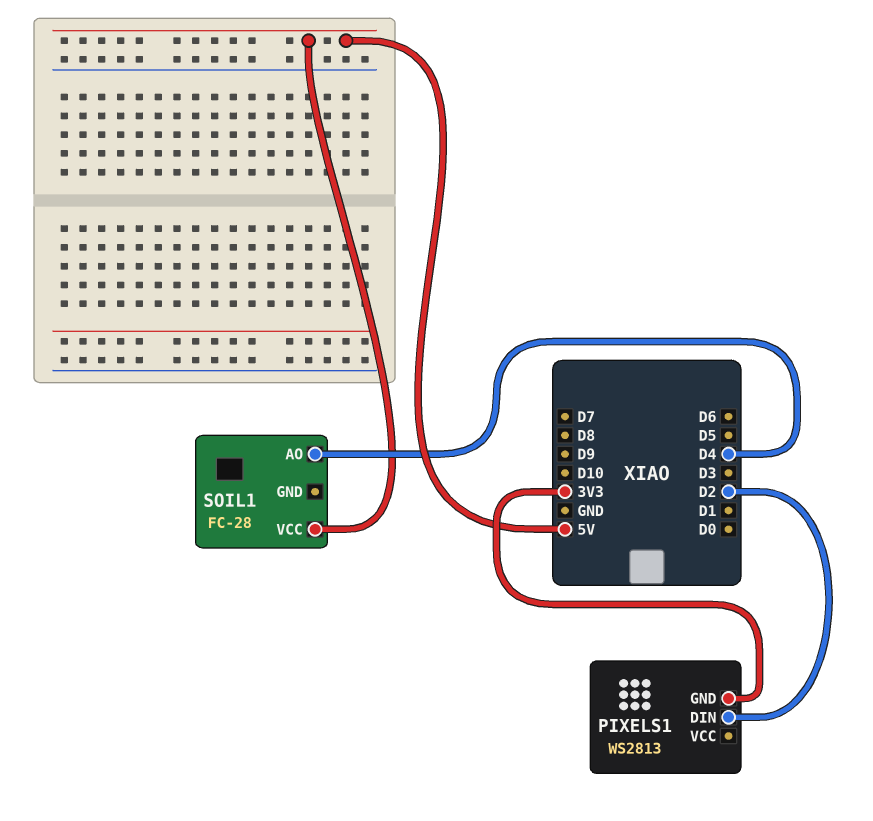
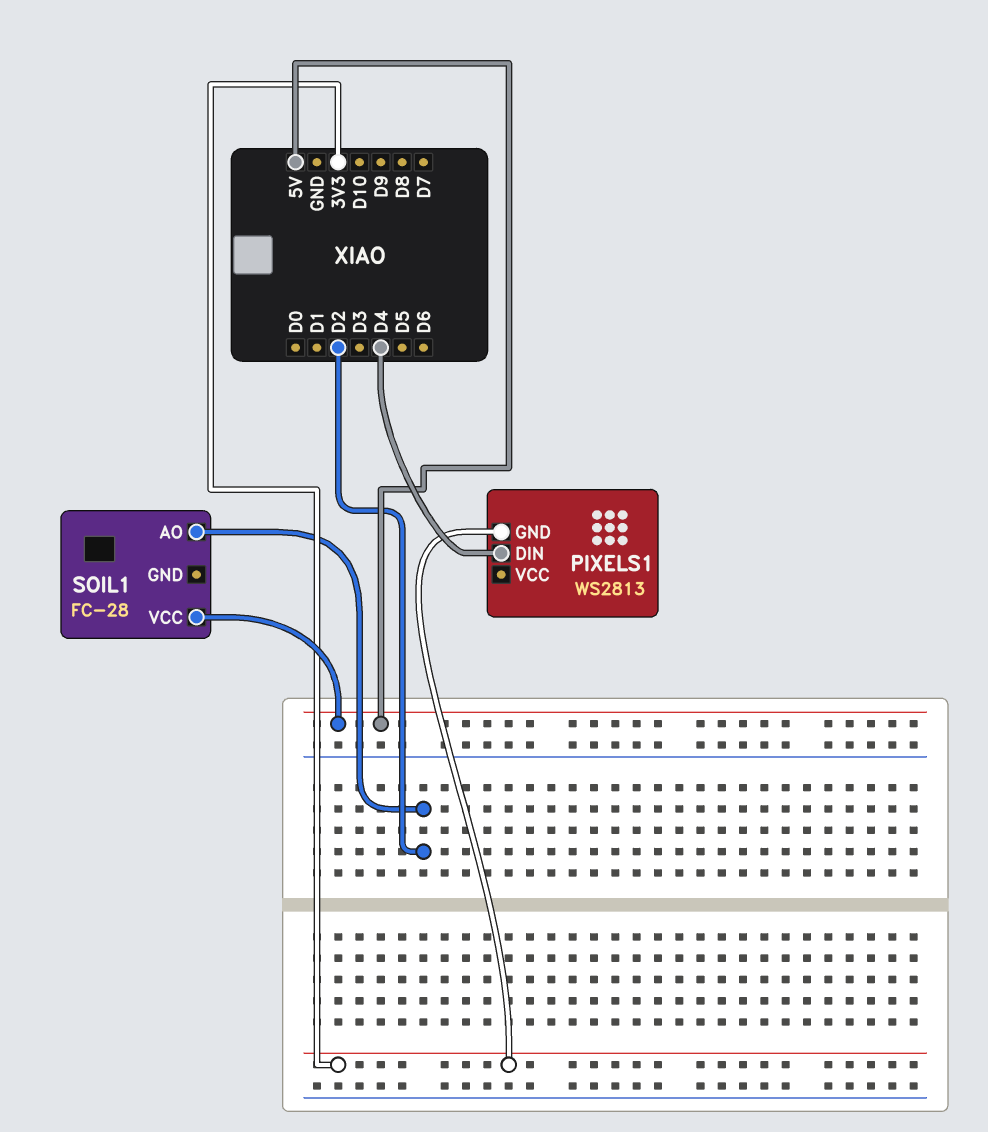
PIXELS1 pin DIN: D2 -> D4
SOIL1 pin AO: D4 -> D2

